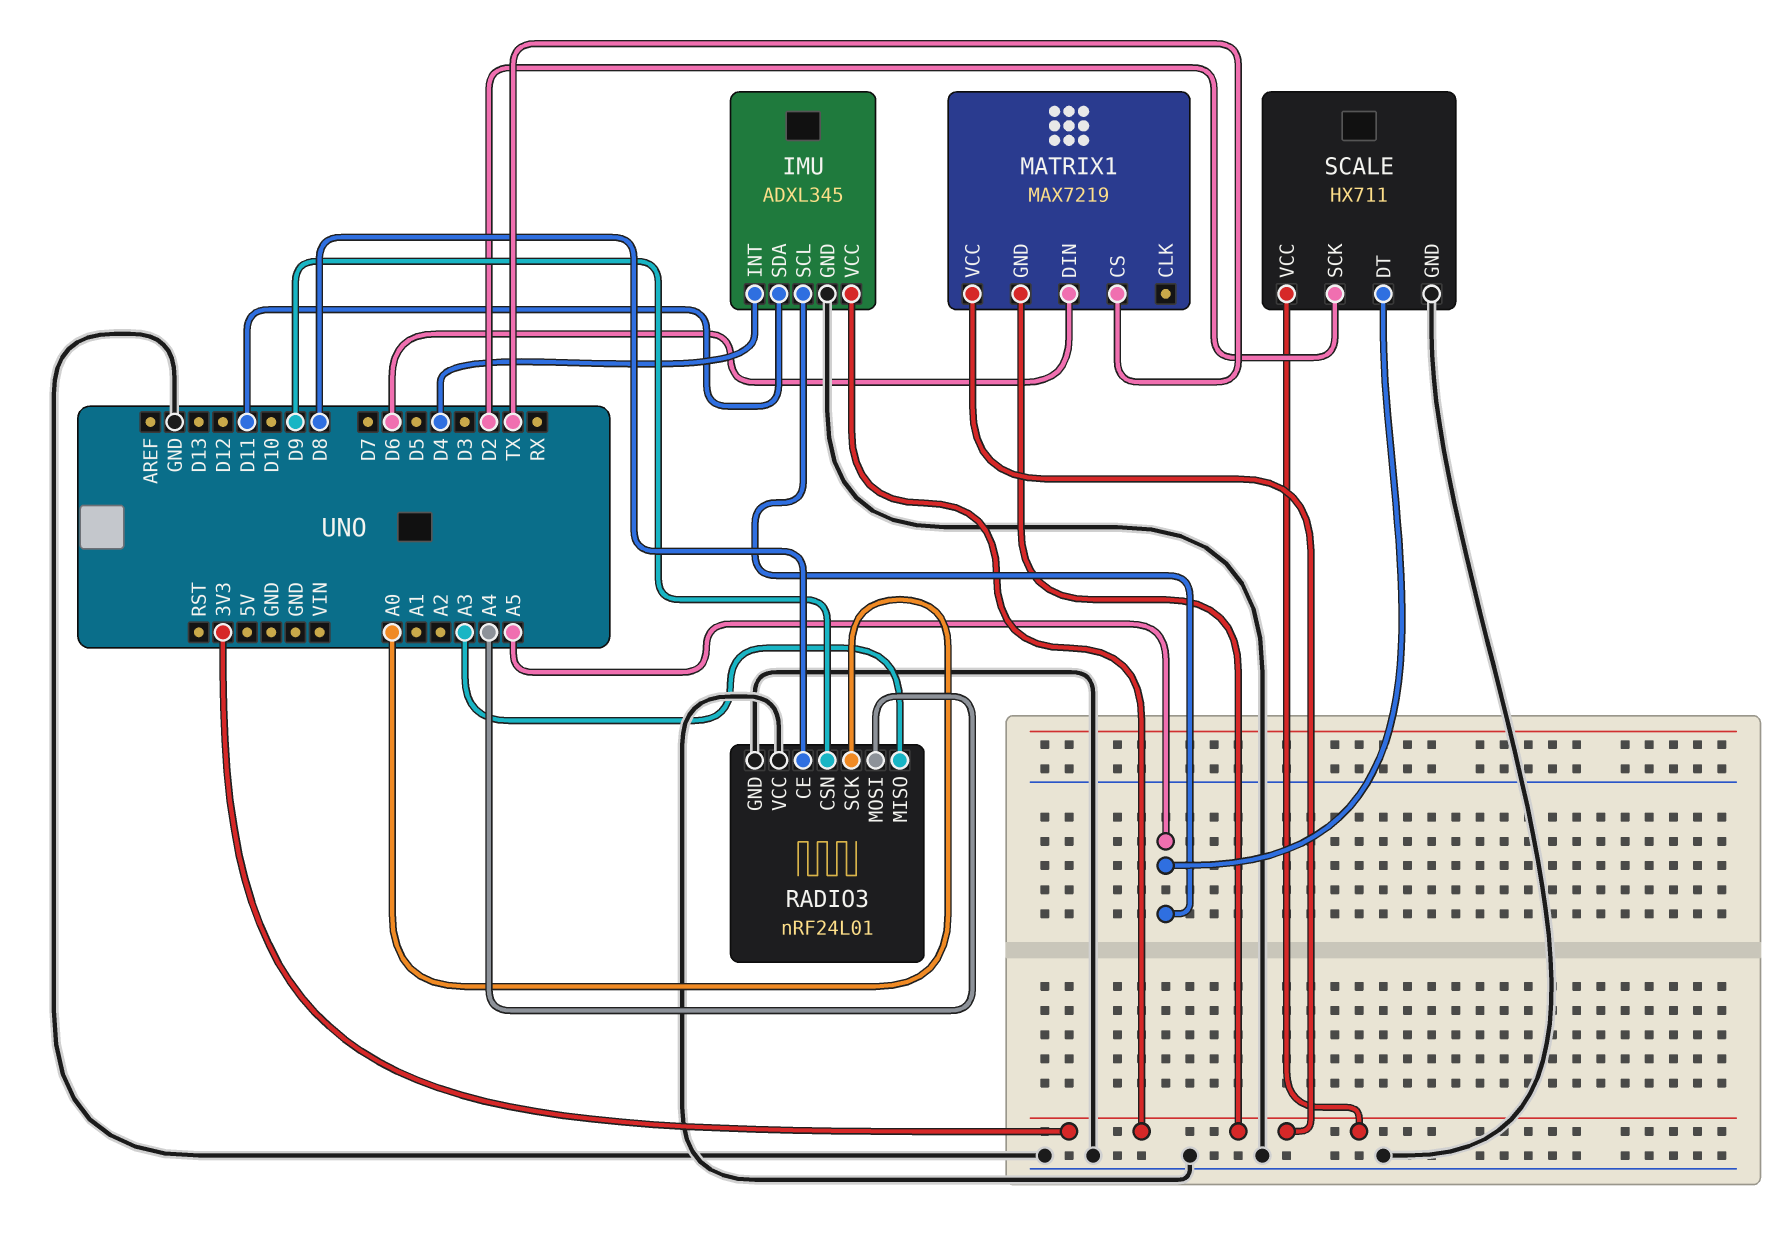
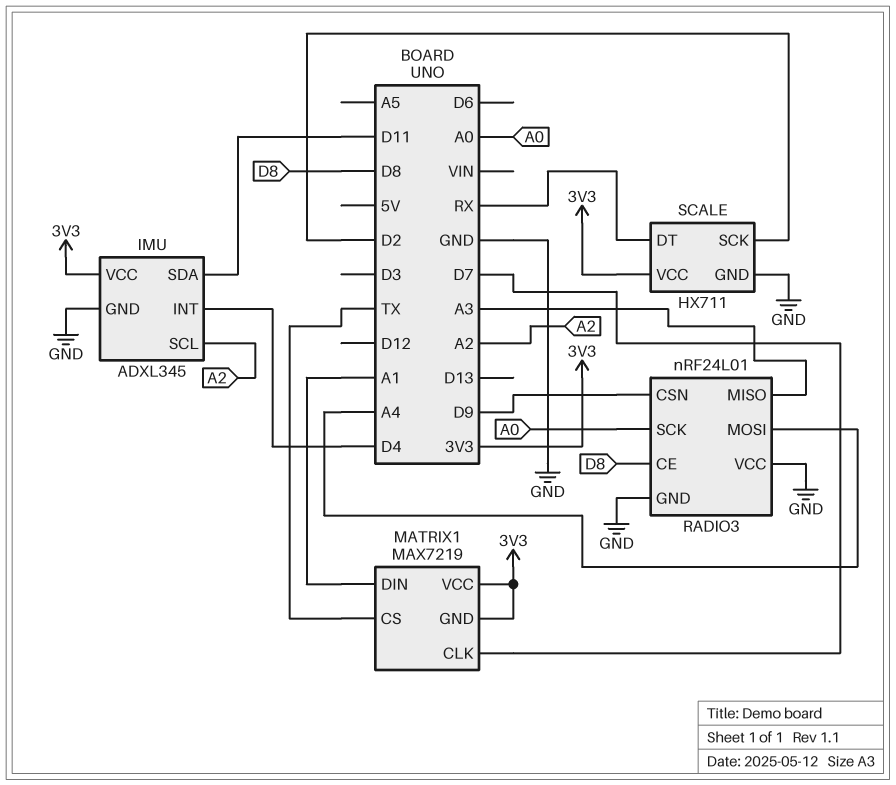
IMU pin SCL: A5 -> A2
MATRIX1 pin CLK: none -> D7
MATRIX1 pin DIN: D6 -> A1
SCALE pin DT: A5 -> RX

